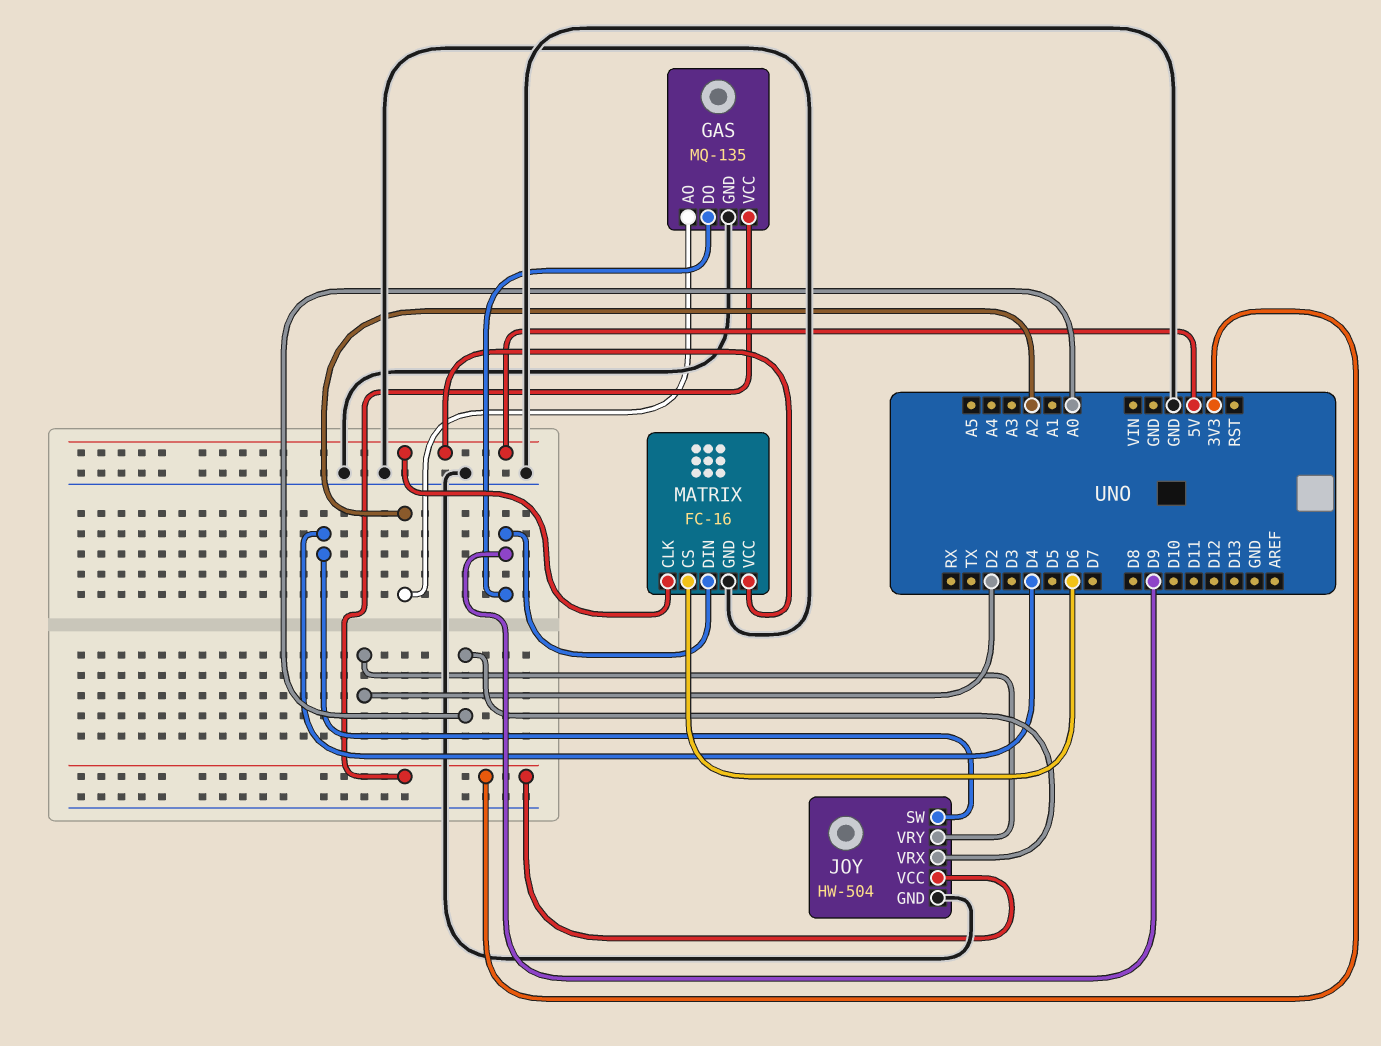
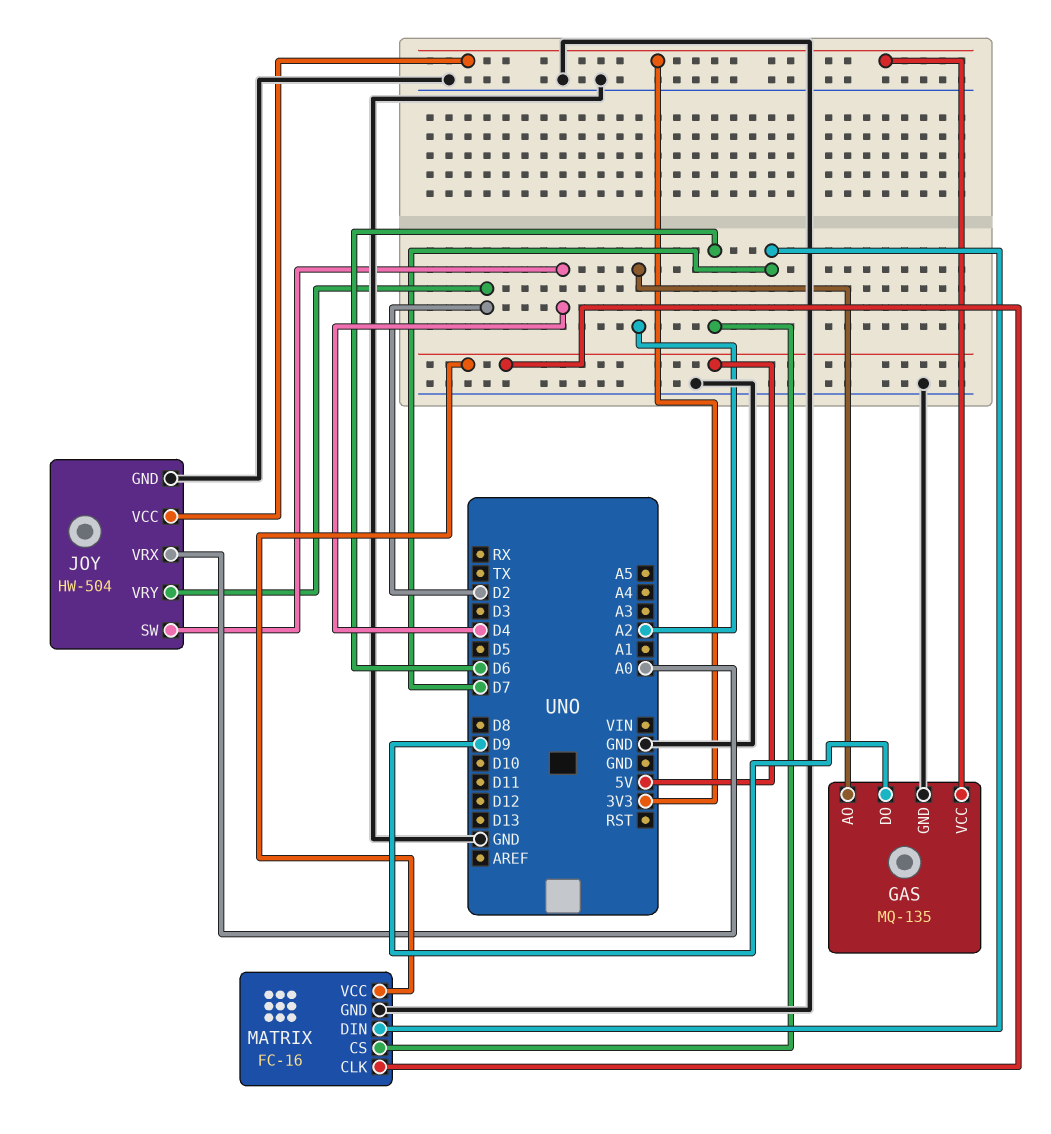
MATRIX pin DIN: D9 -> D7

